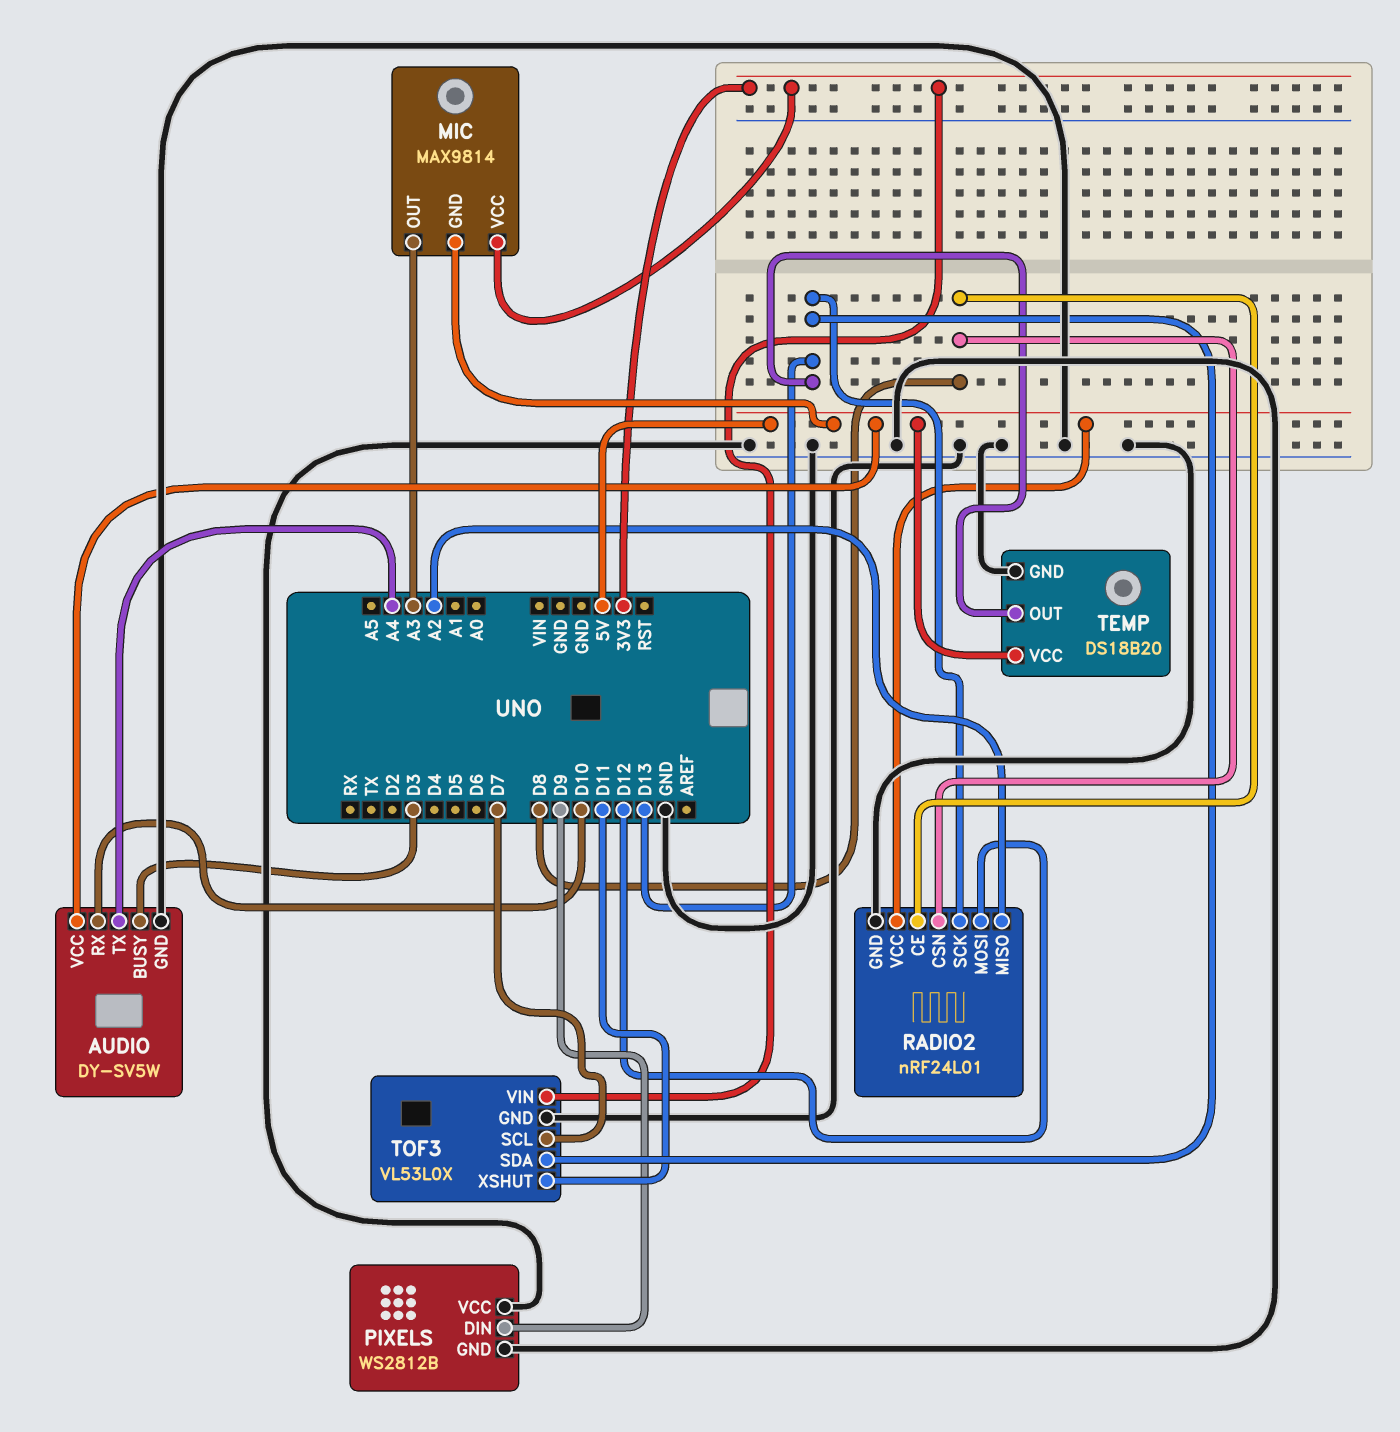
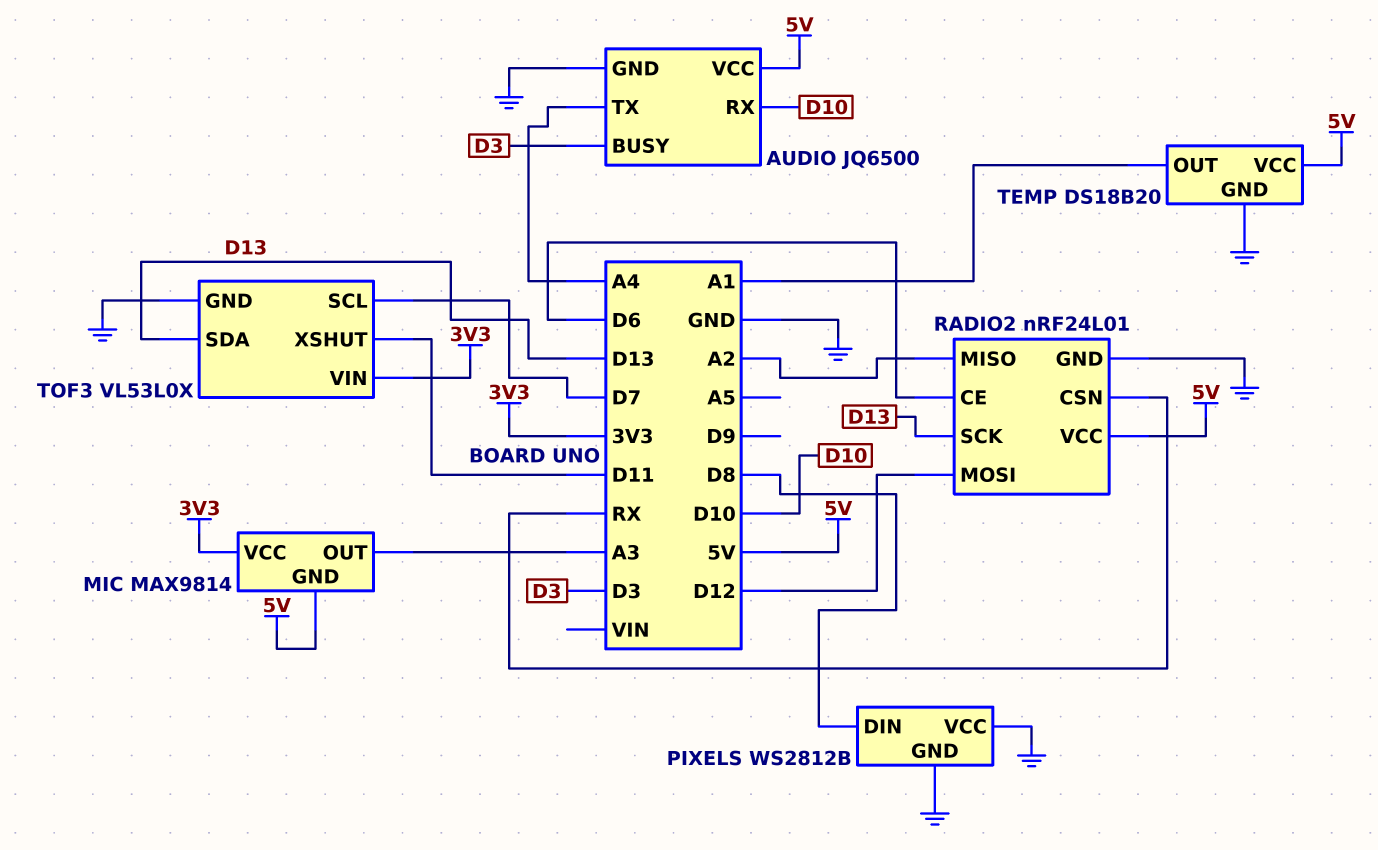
AUDIO: DY-SV5W -> JQ6500
PIXELS pin DIN: D9 -> D8
RADIO2 pin CE: D8 -> D6
RADIO2 pin CSN: D8 -> RX
TEMP pin OUT: D13 -> A1

